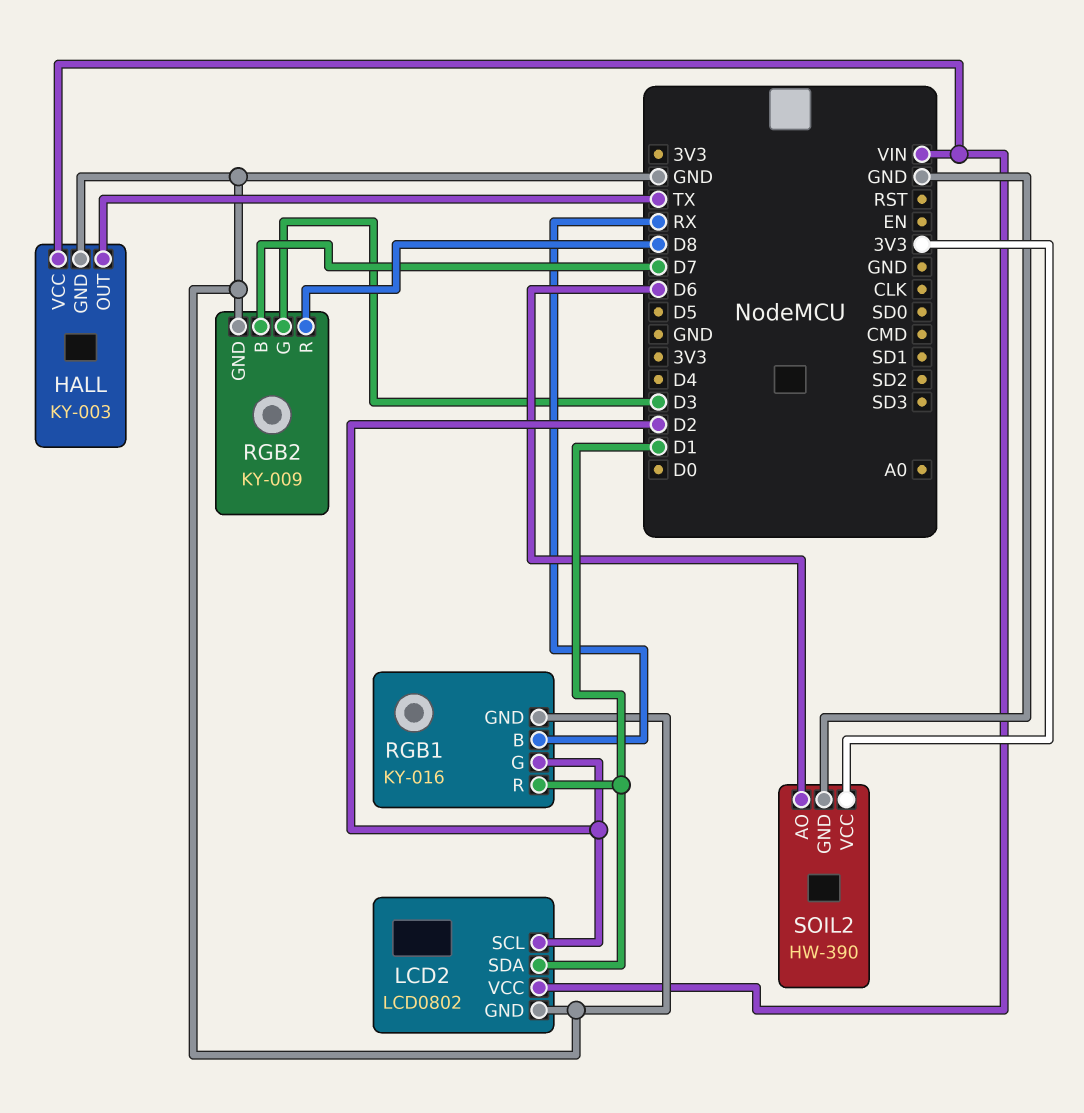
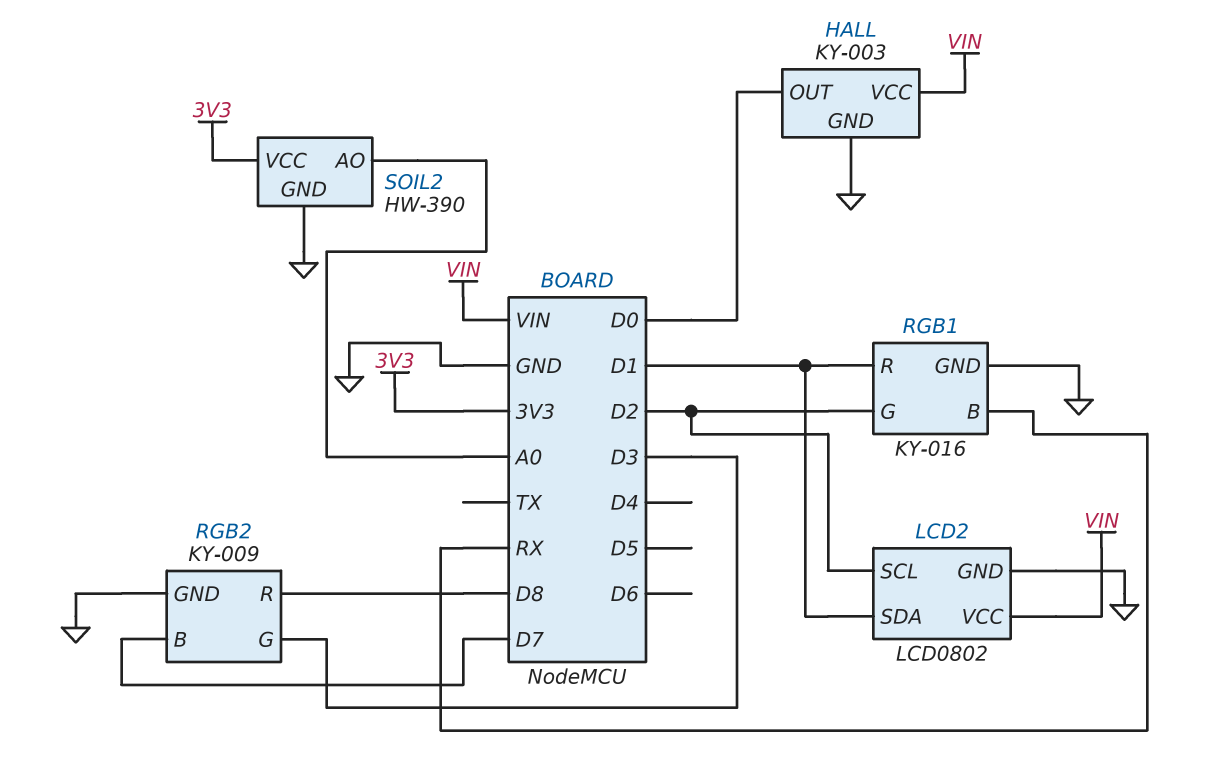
HALL pin OUT: TX -> D0
SOIL2 pin AO: D6 -> A0

